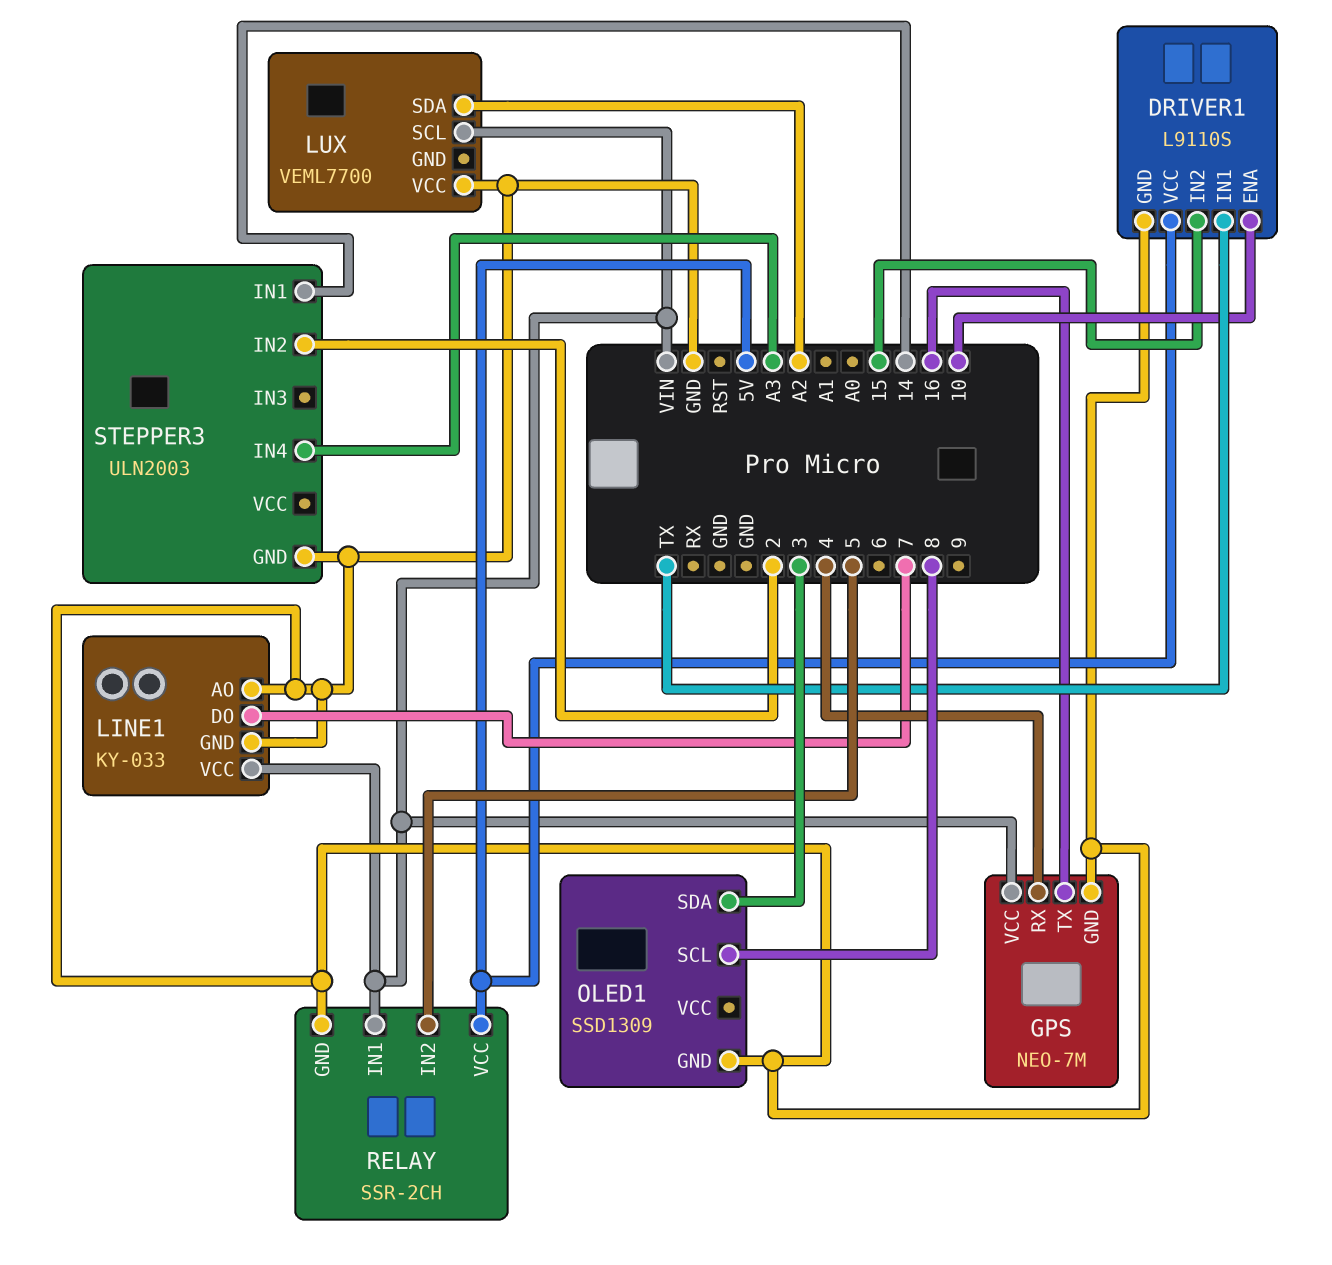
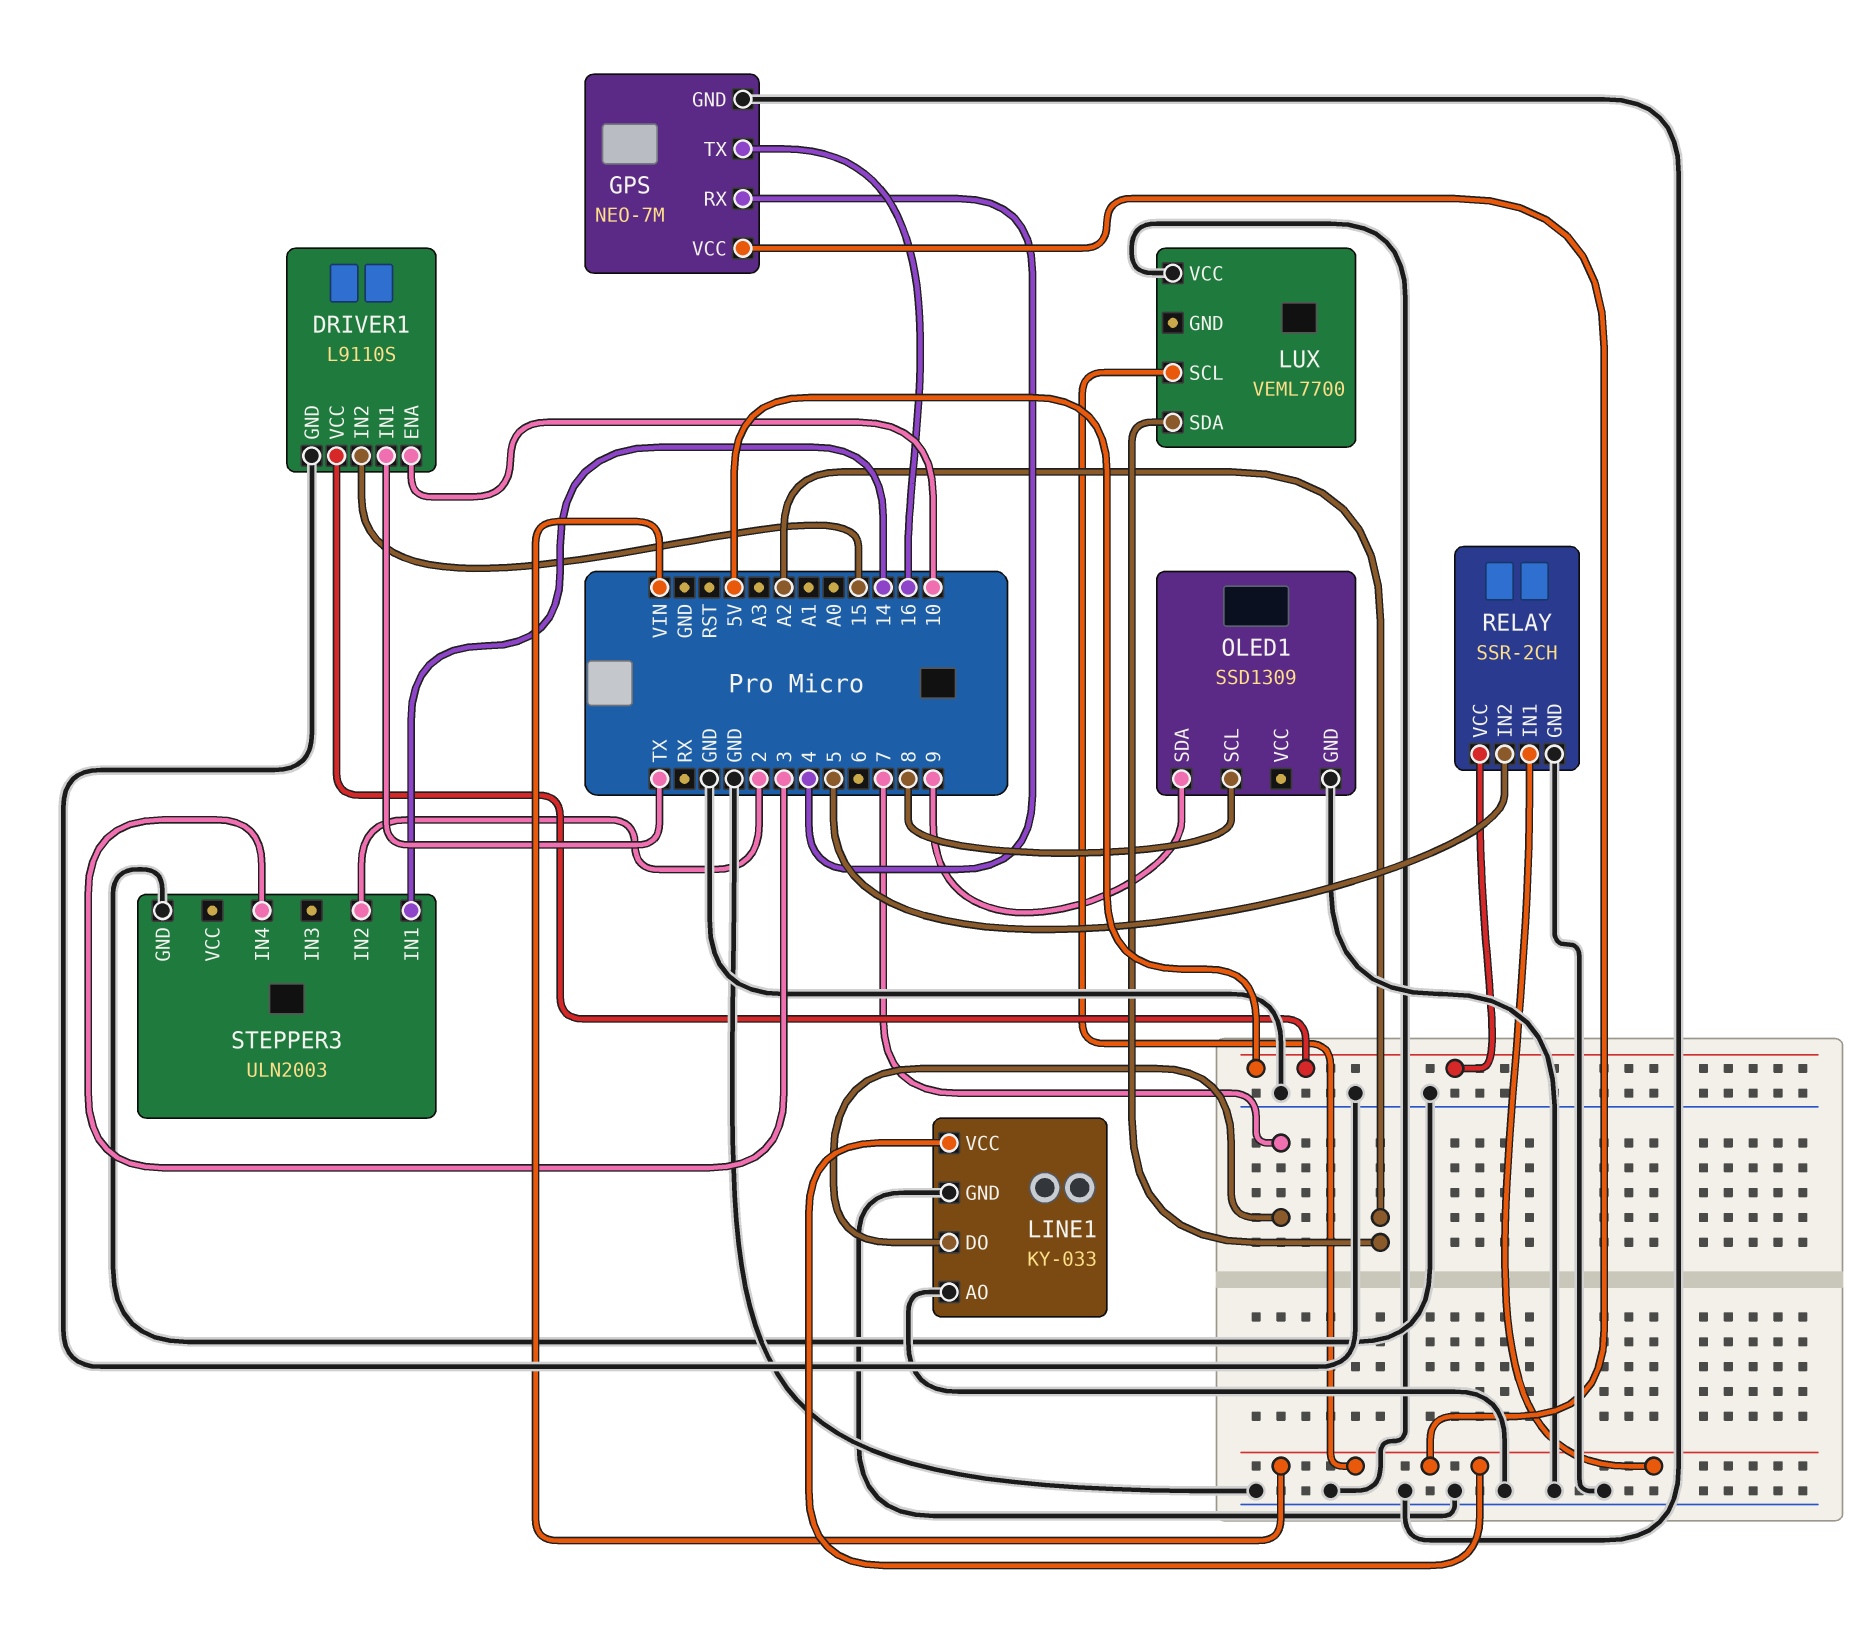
OLED1 pin SDA: 3 -> 9
STEPPER3 pin IN4: A3 -> 3

